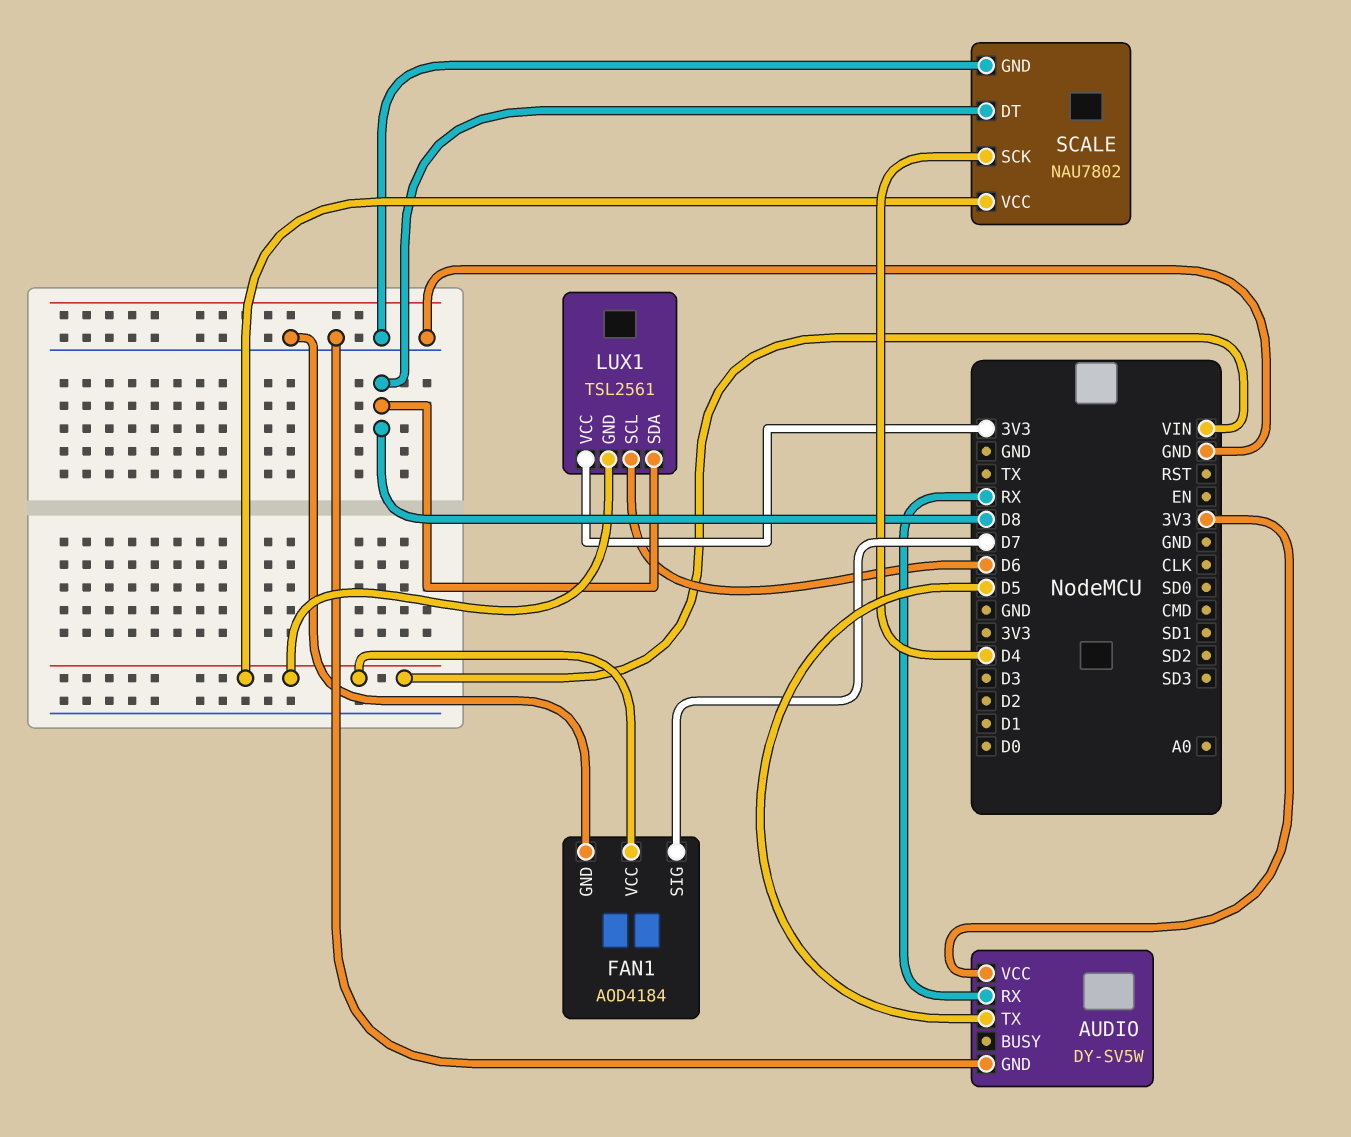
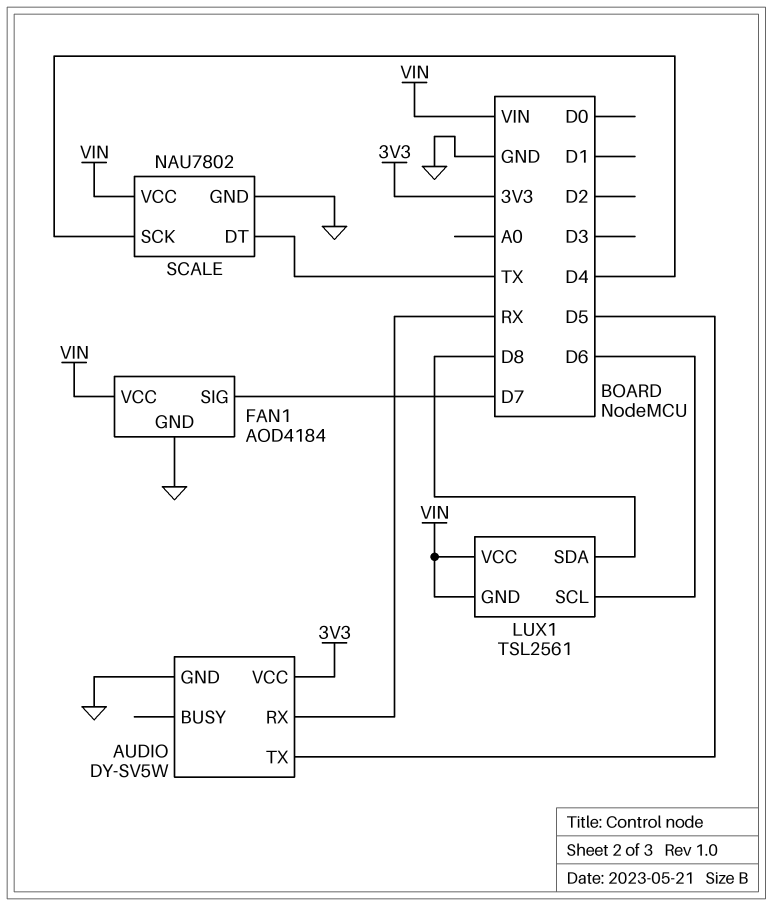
LUX1 pin VCC: 3V3 -> VIN
SCALE pin DT: D8 -> TX

